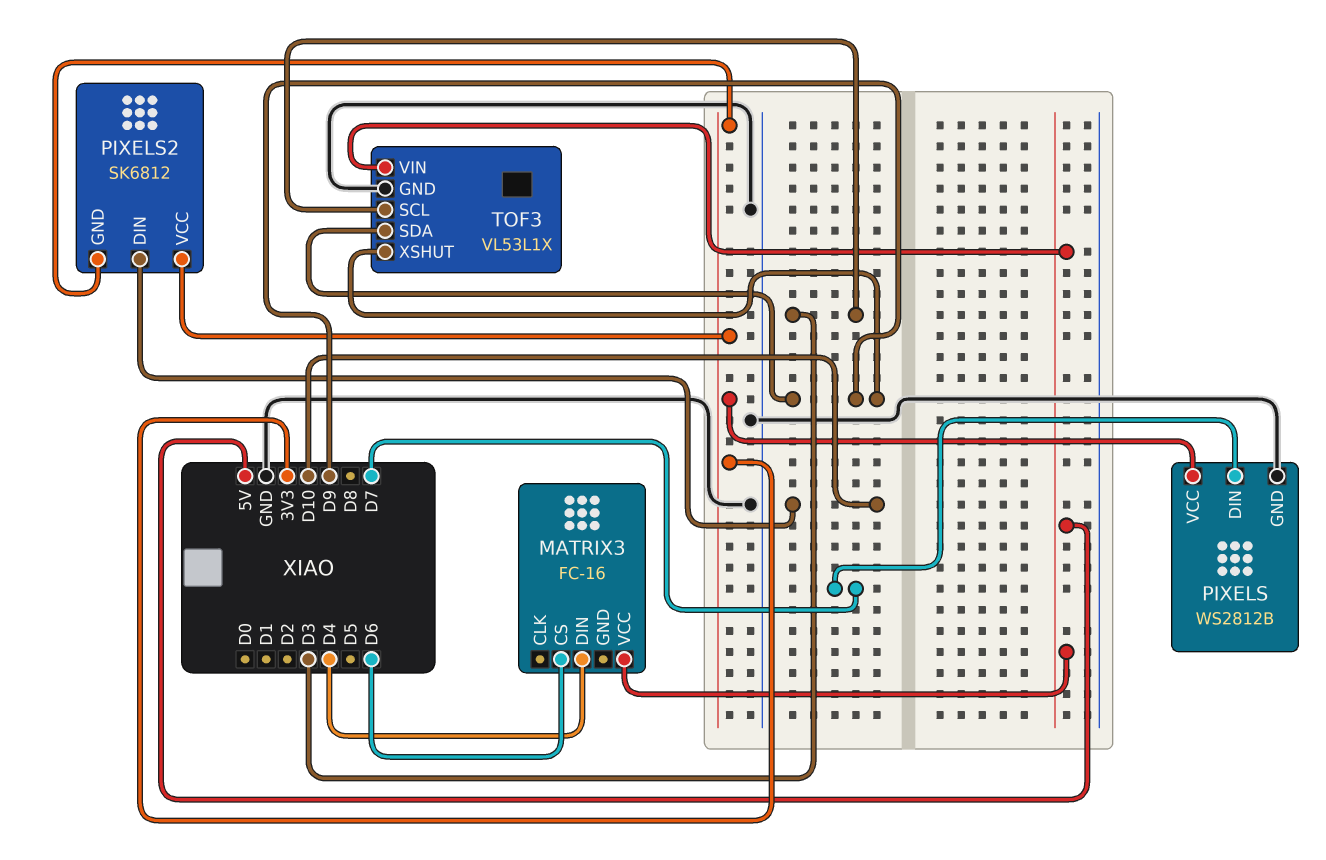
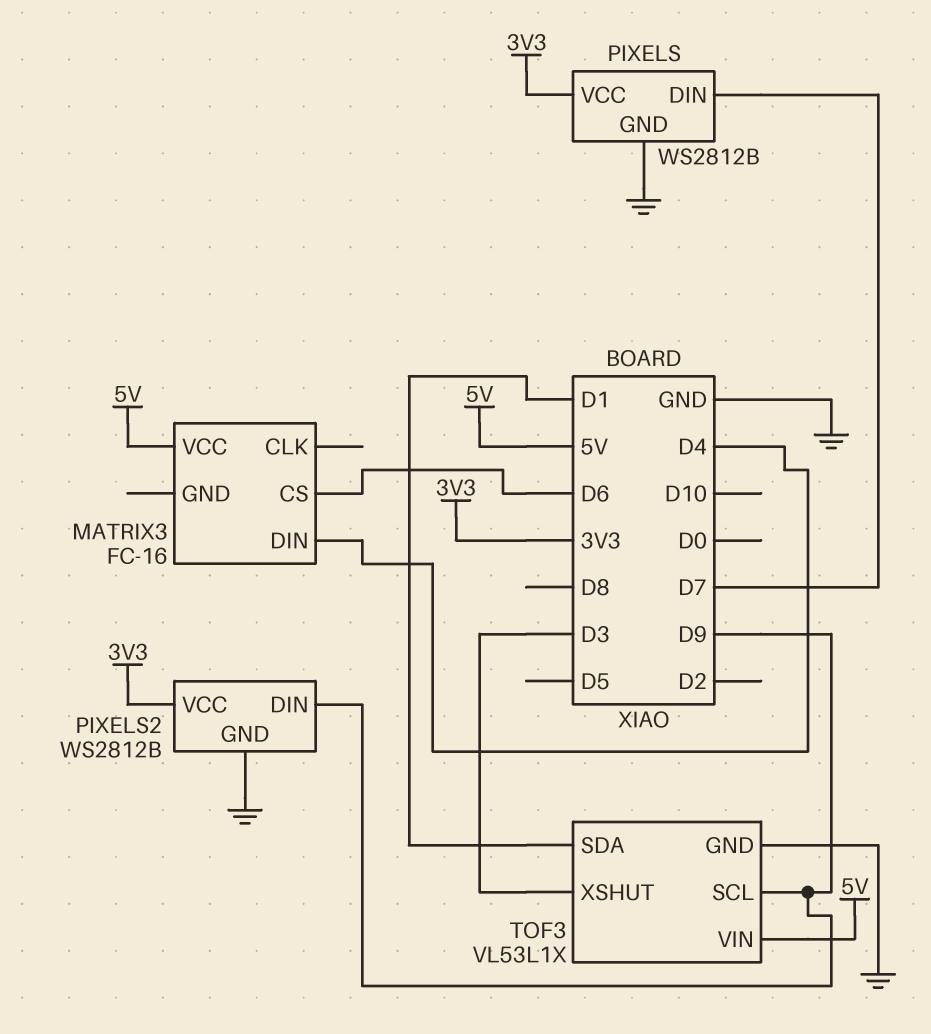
PIXELS2: SK6812 -> WS2812B
PIXELS2 pin DIN: D10 -> D9
PIXELS2 pin GND: 3V3 -> GND
TOF3 pin SCL: D3 -> D9
TOF3 pin SDA: D9 -> D1
TOF3 pin XSHUT: D9 -> D3

